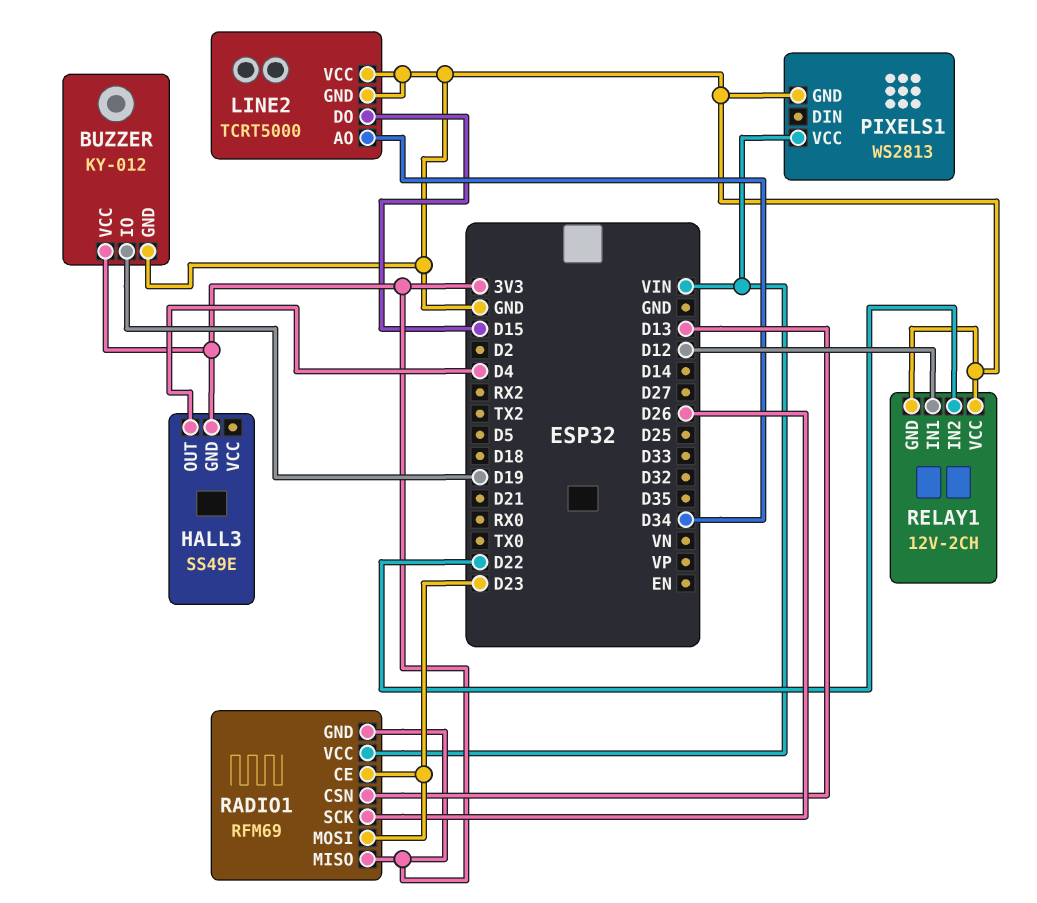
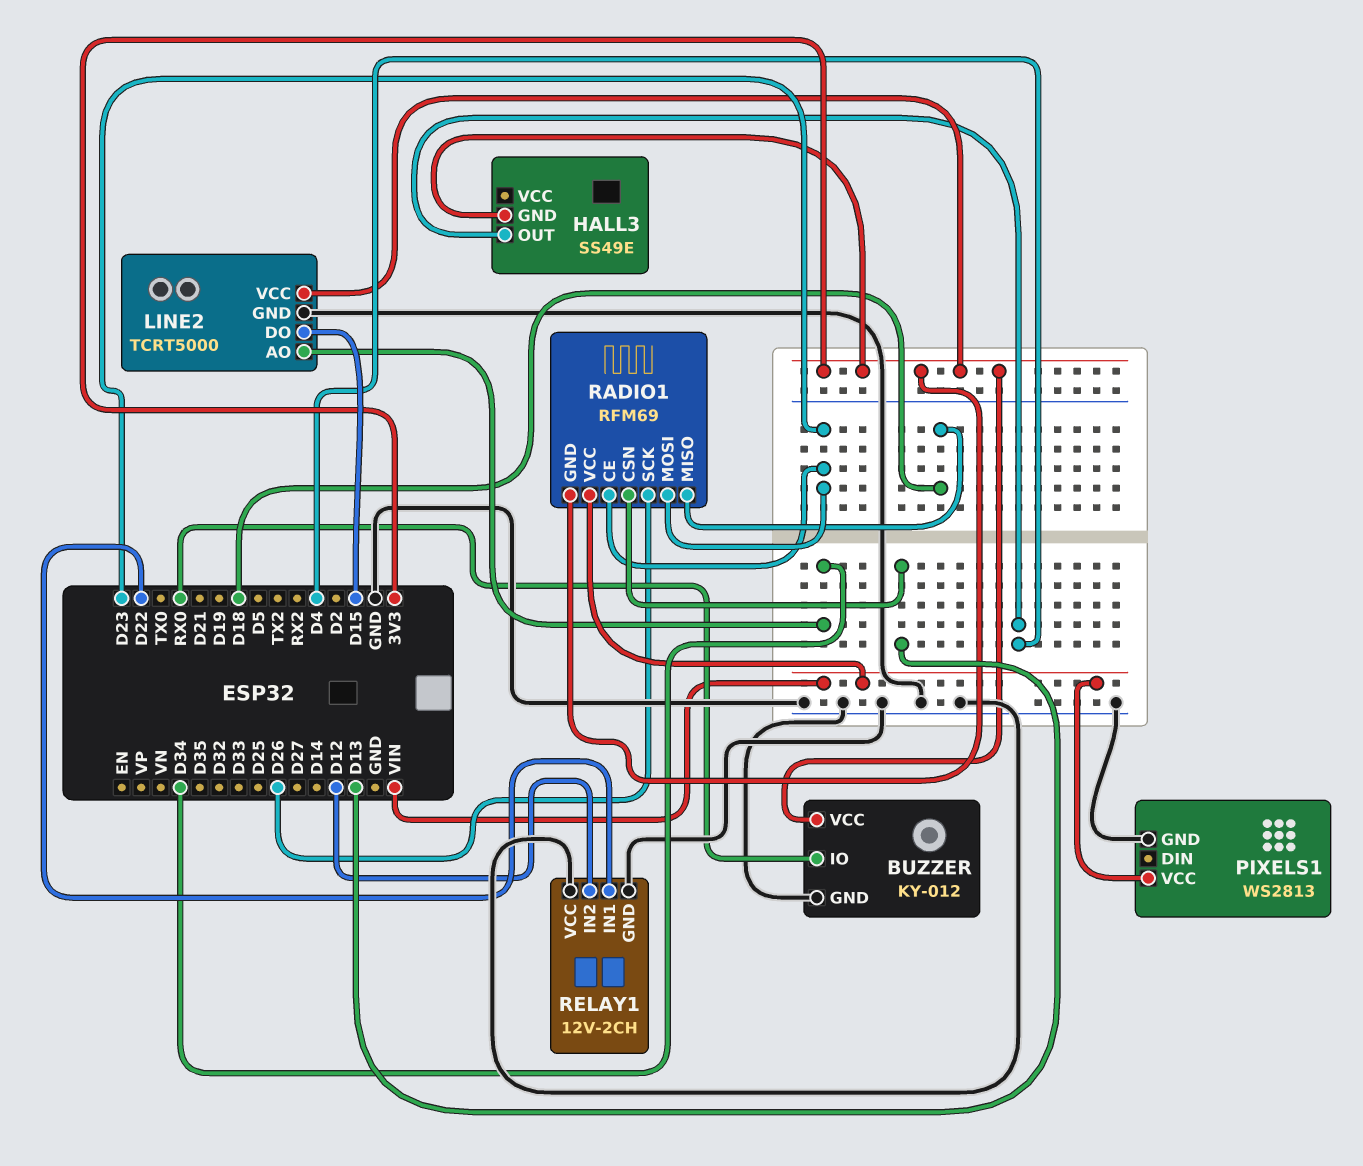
BUZZER pin IO: D19 -> RX0
LINE2 pin VCC: GND -> 3V3
RADIO1 pin MISO: 3V3 -> D18
RELAY1 pin IN1: D12 -> D22
RELAY1 pin IN2: D22 -> D12

